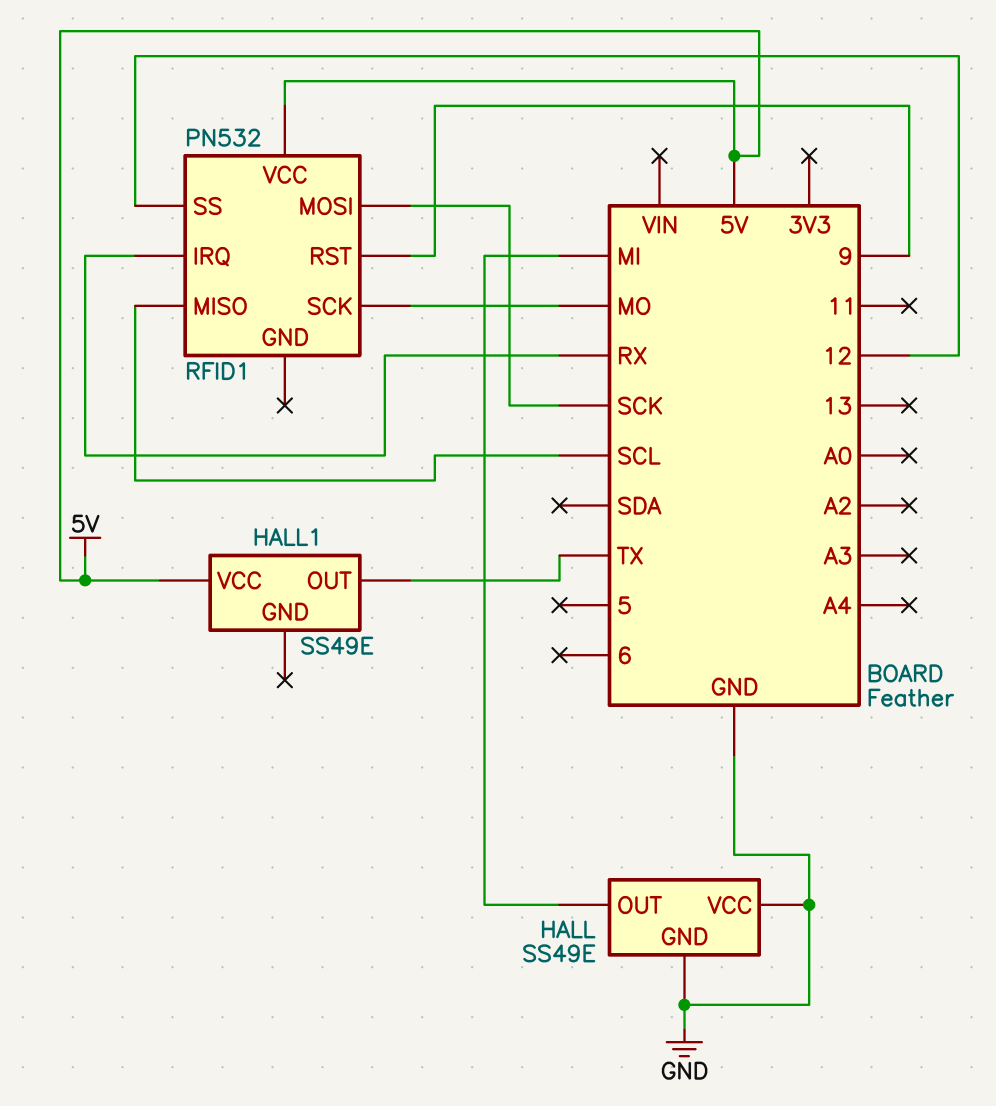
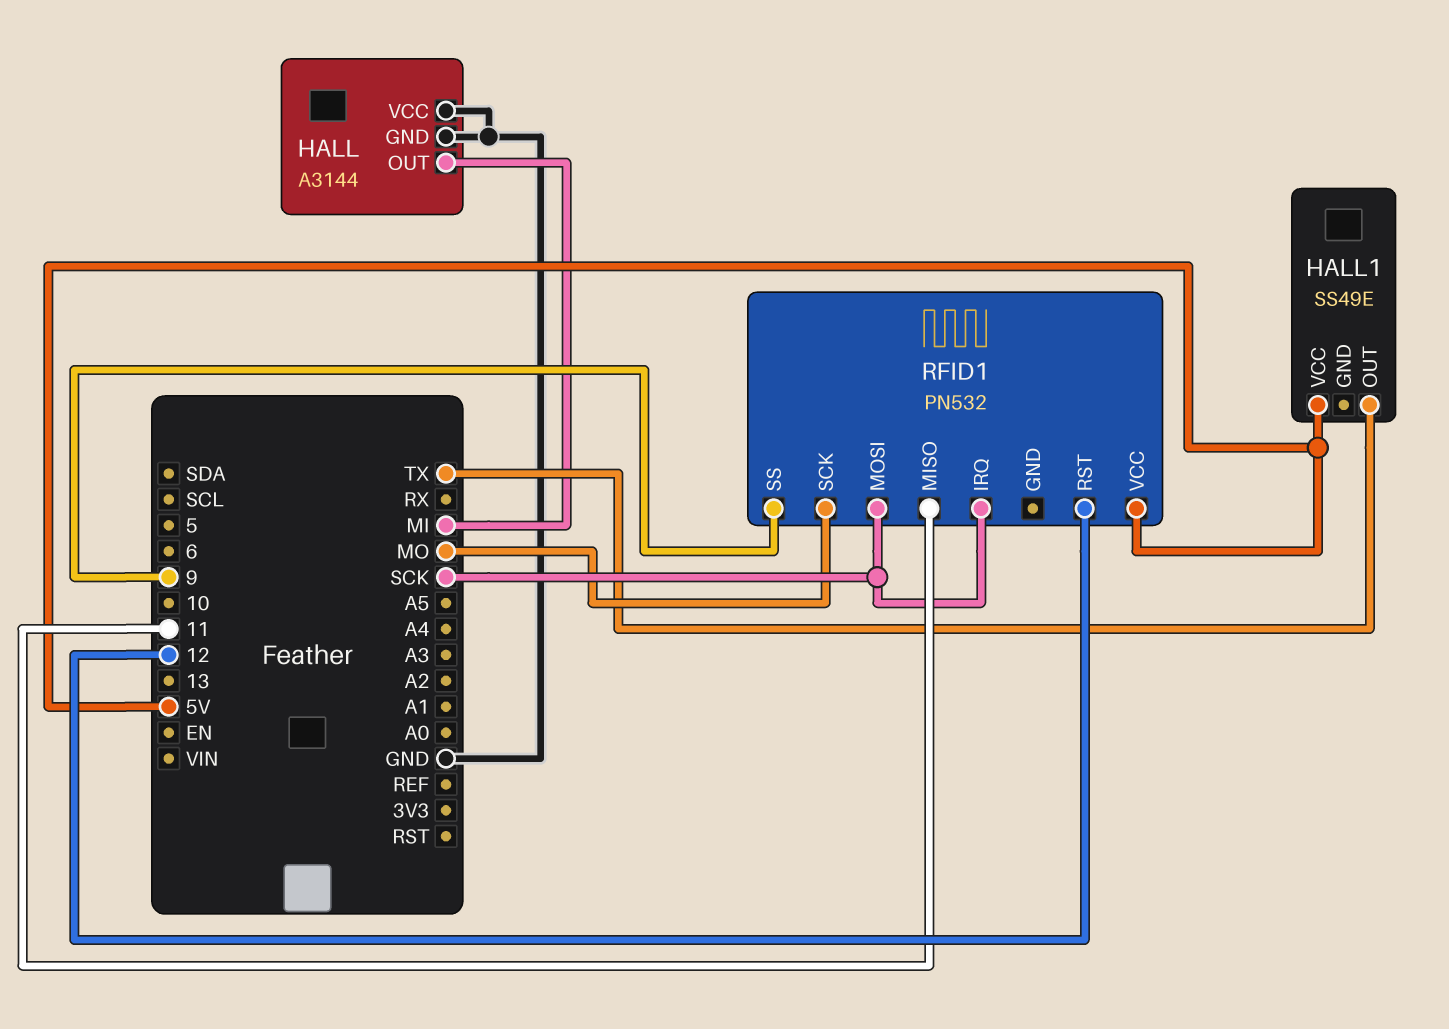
HALL: SS49E -> A3144
RFID1 pin IRQ: RX -> SCK
RFID1 pin MISO: SCL -> 11
RFID1 pin RST: 9 -> 12
RFID1 pin SS: 12 -> 9

